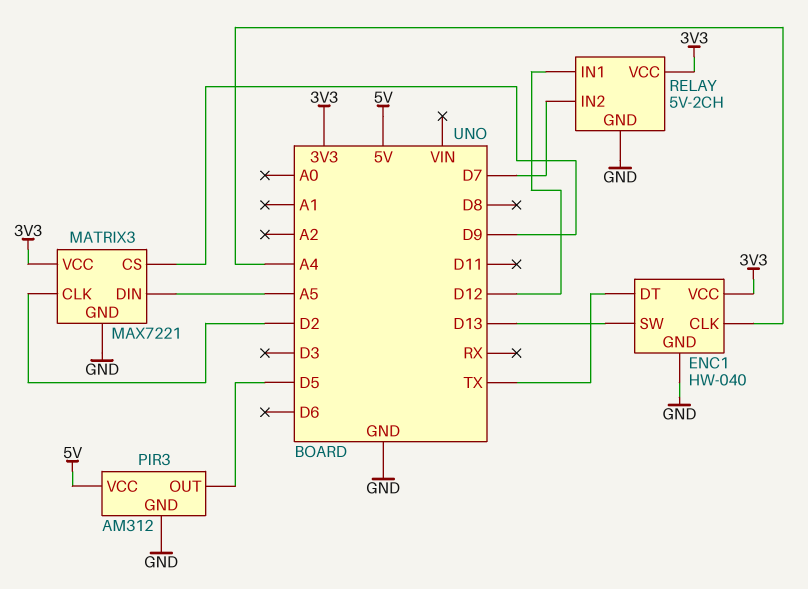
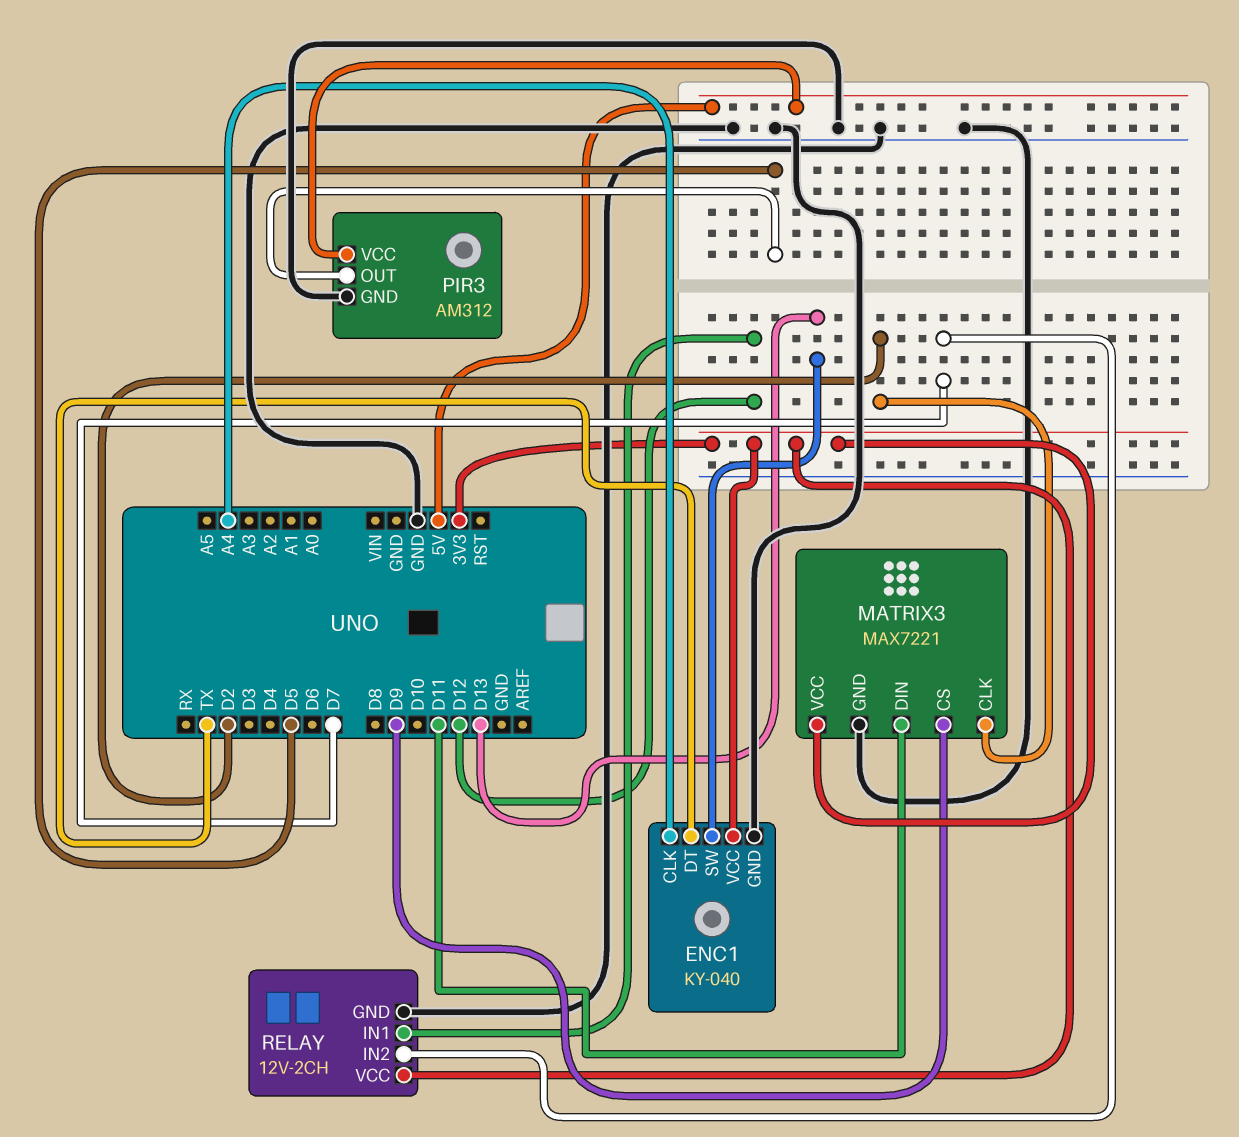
ENC1: HW-040 -> KY-040
MATRIX3 pin DIN: A5 -> D11
RELAY: 5V-2CH -> 12V-2CH

